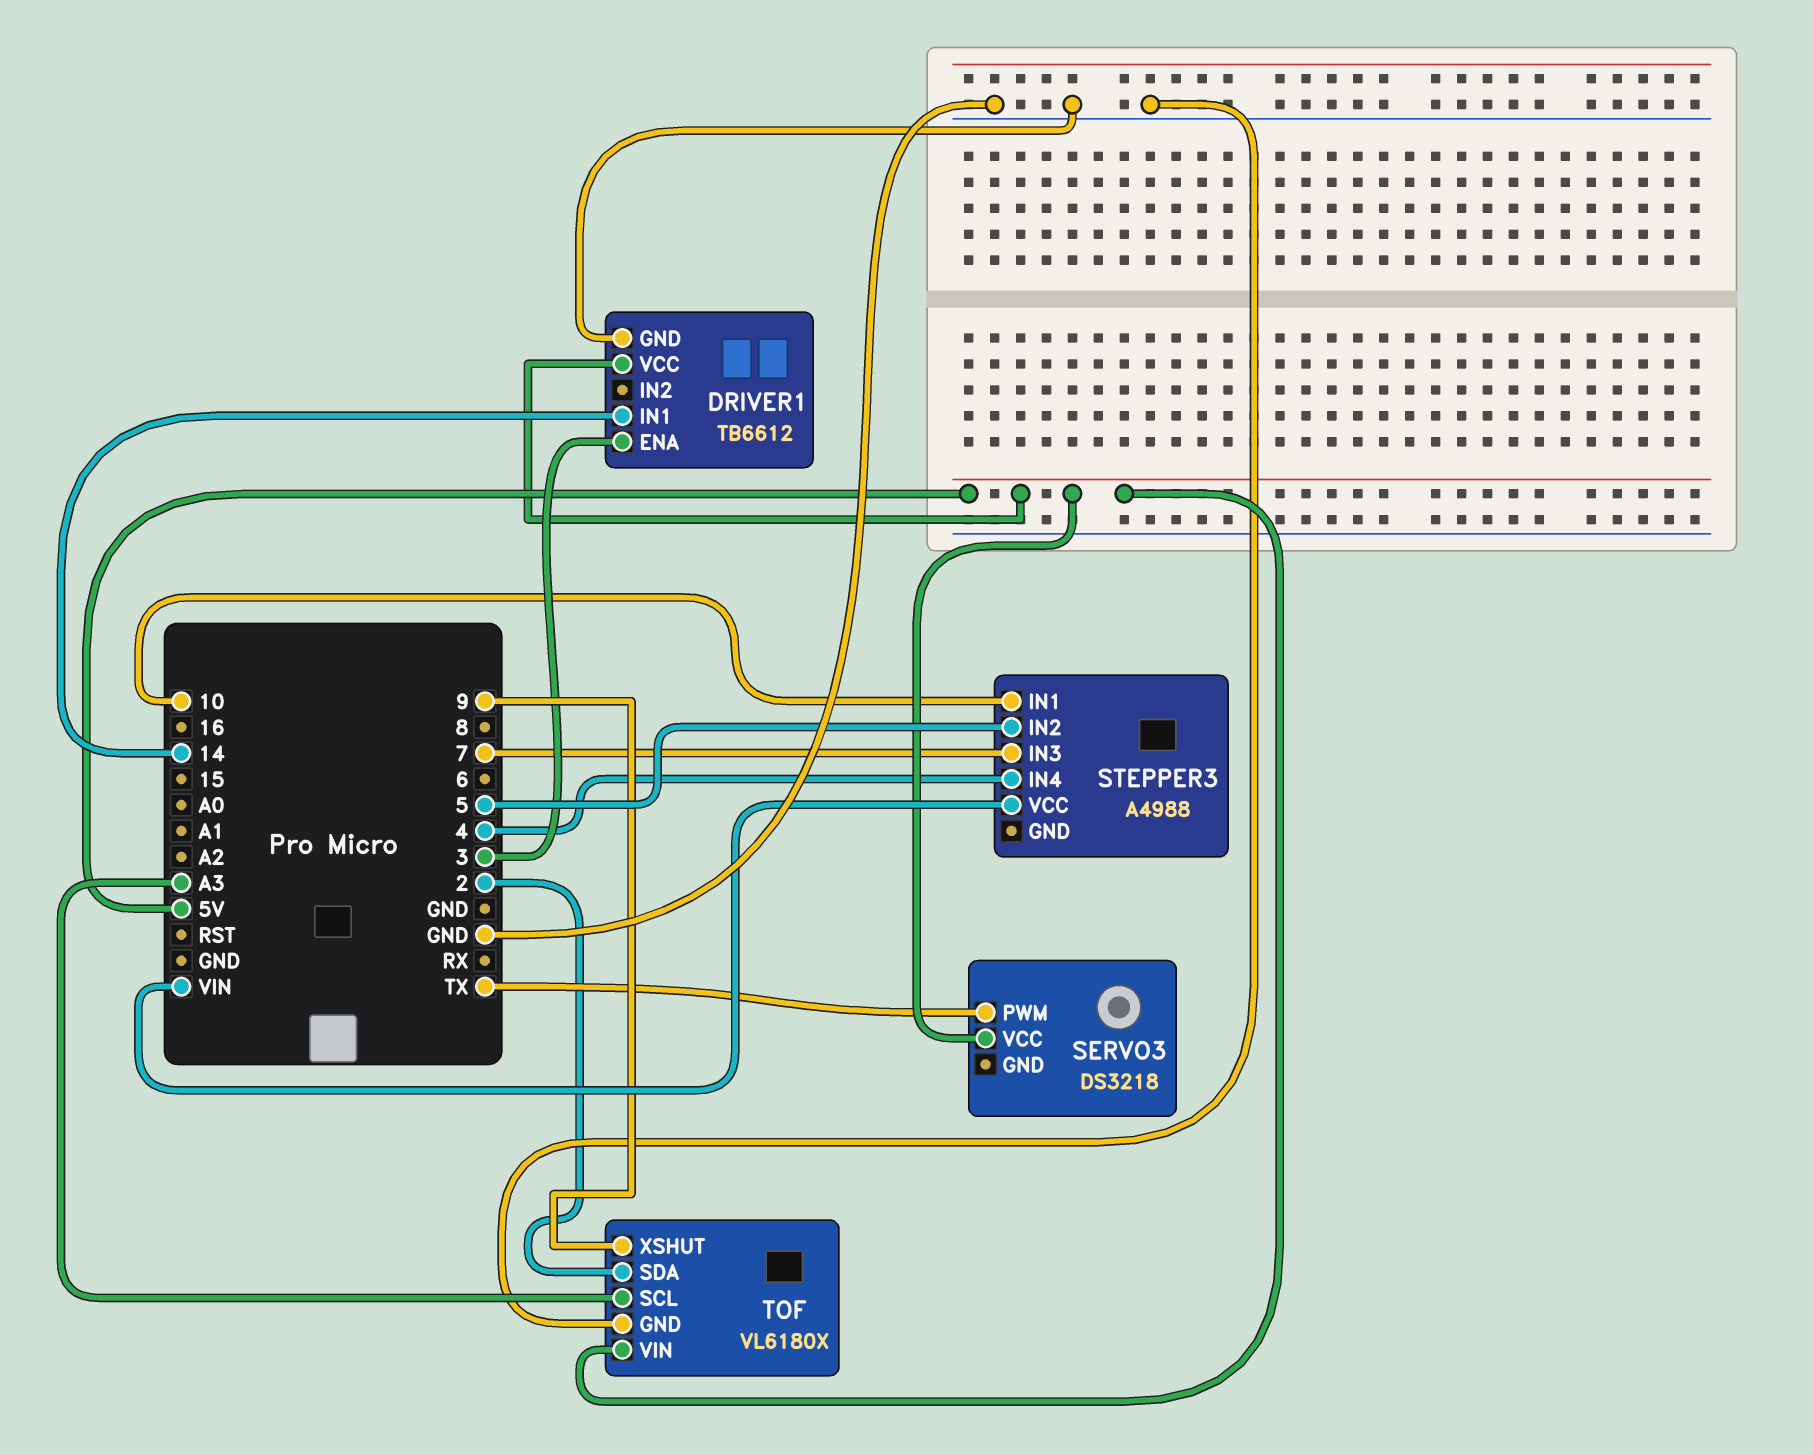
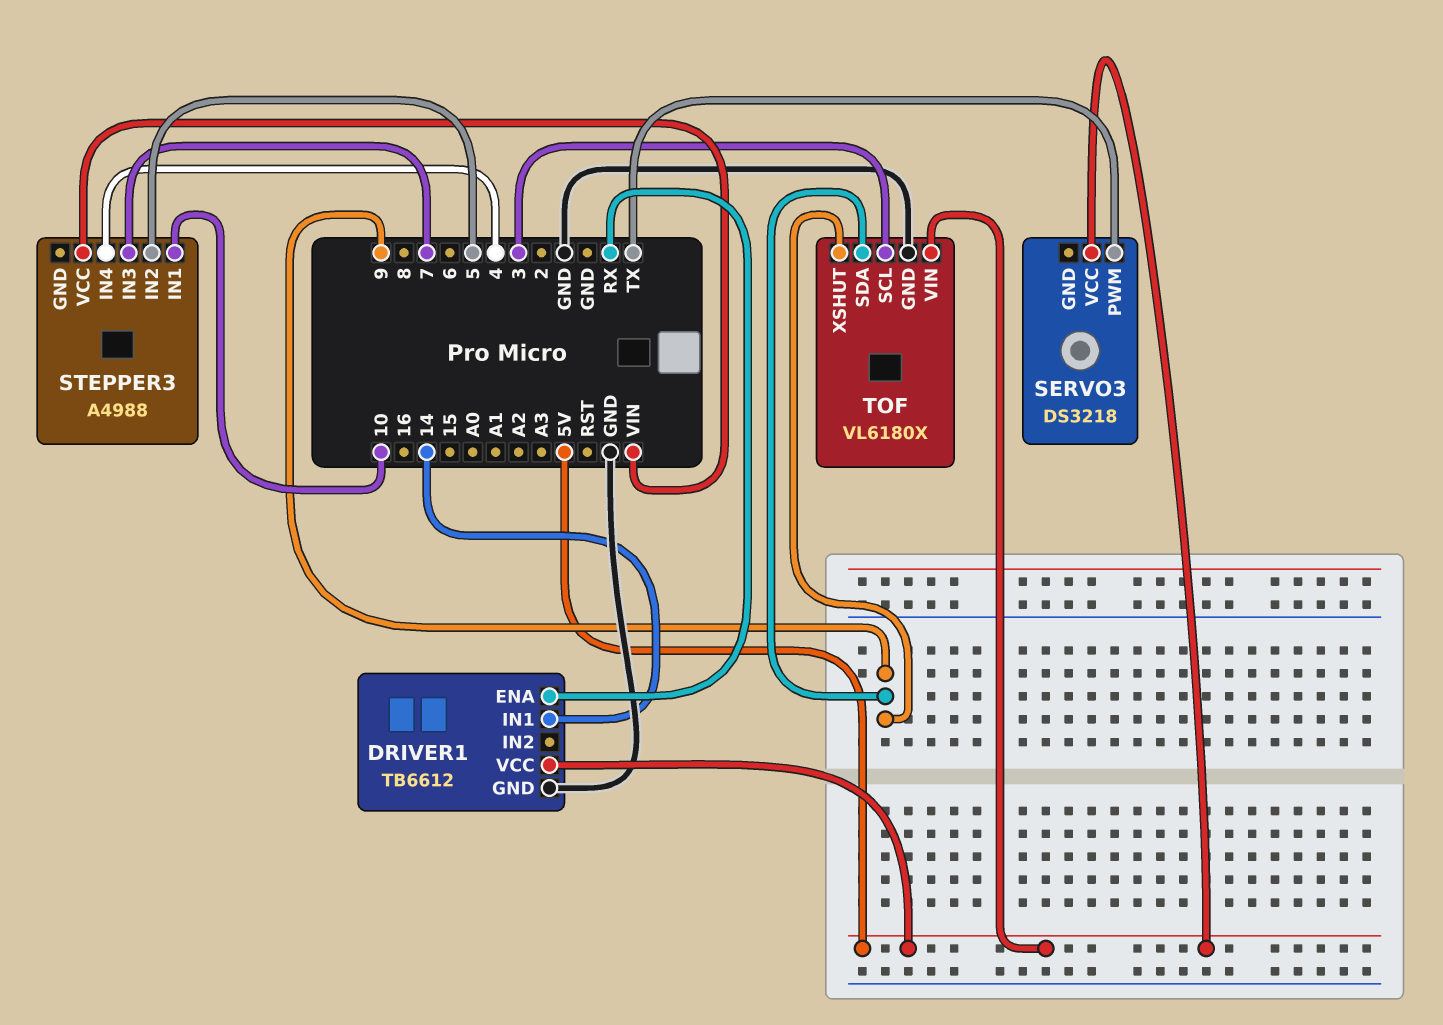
DRIVER1 pin ENA: 3 -> RX
TOF pin SCL: A3 -> 3
TOF pin SDA: 2 -> 9

